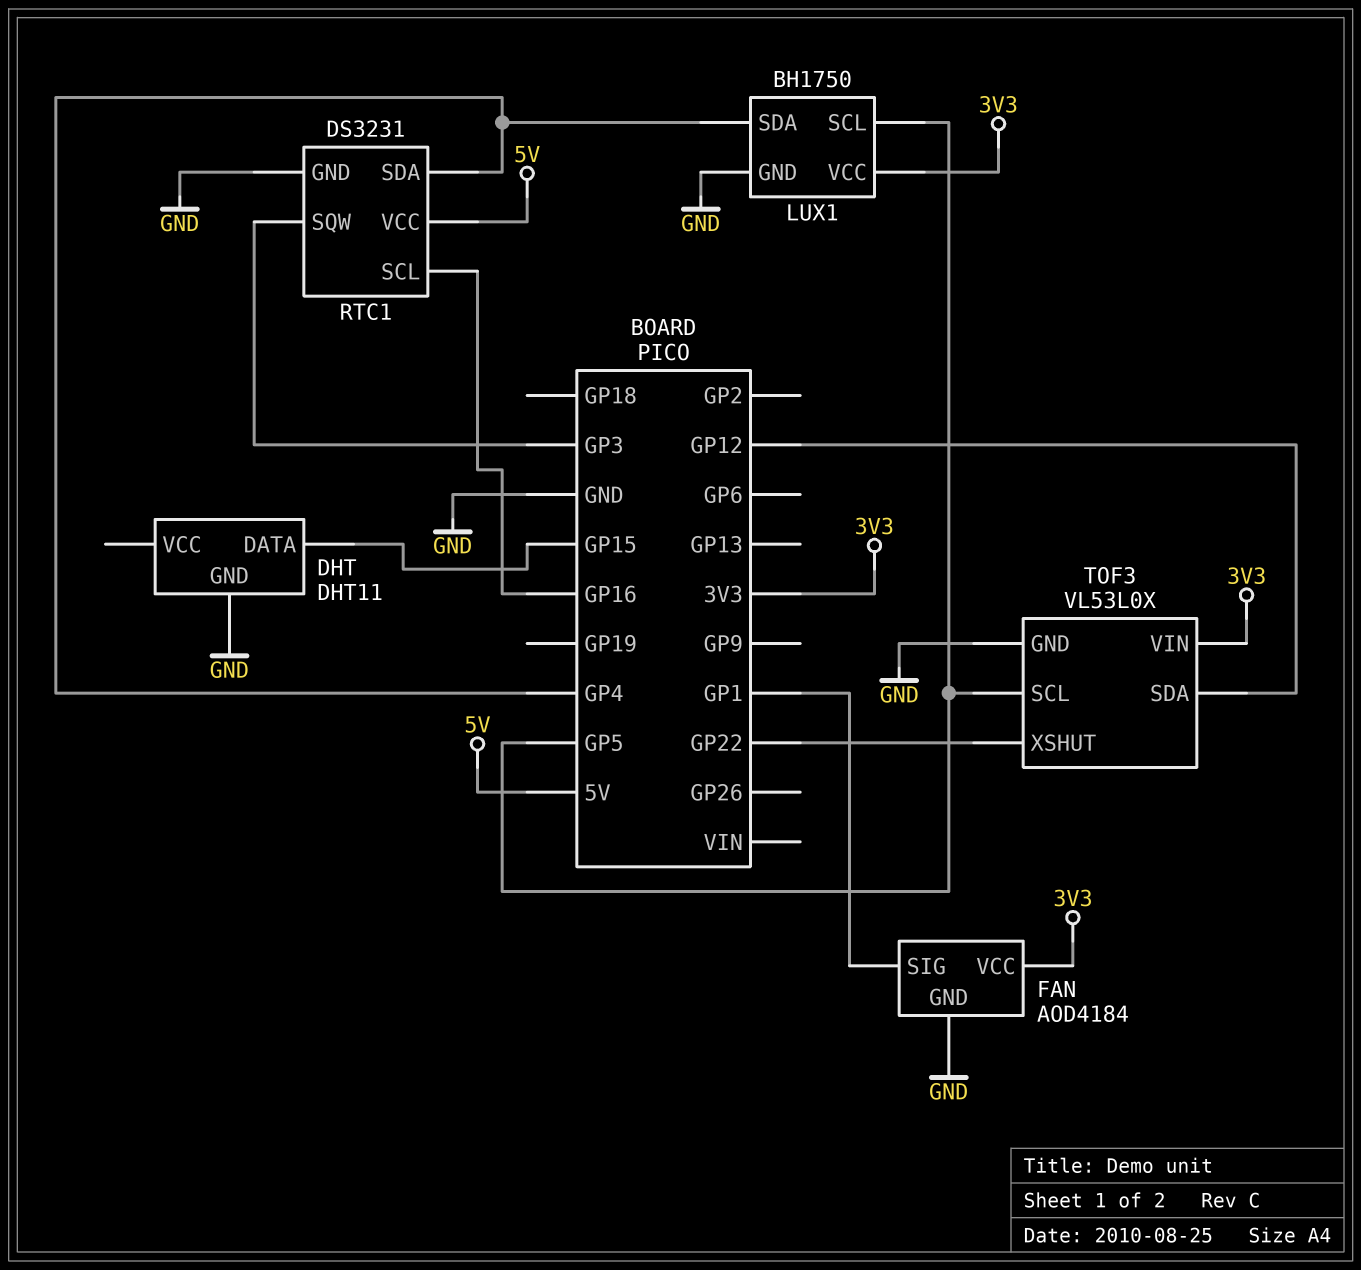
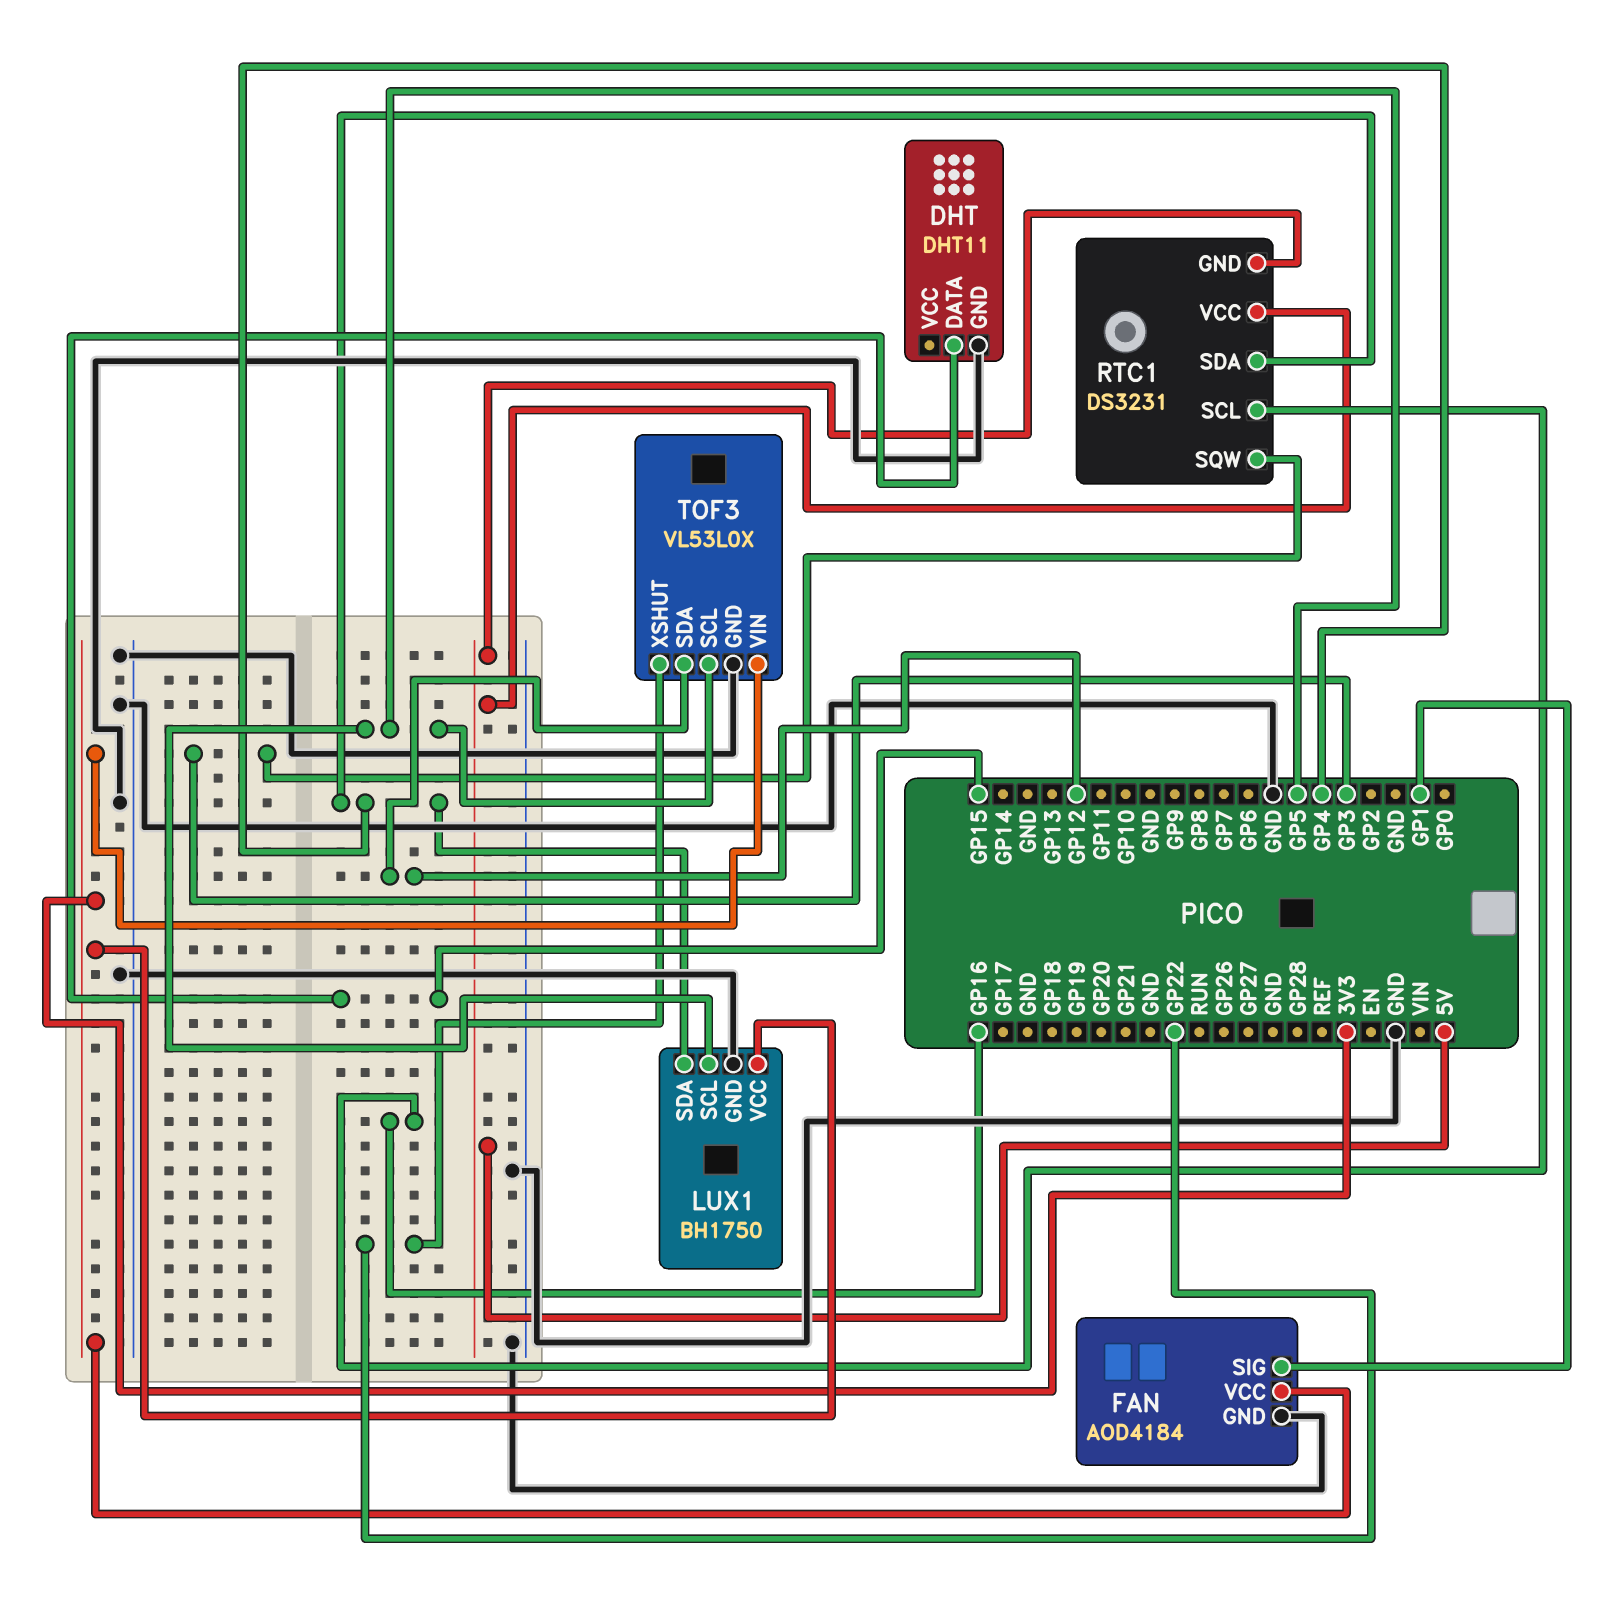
RTC1 pin GND: GND -> 5V

